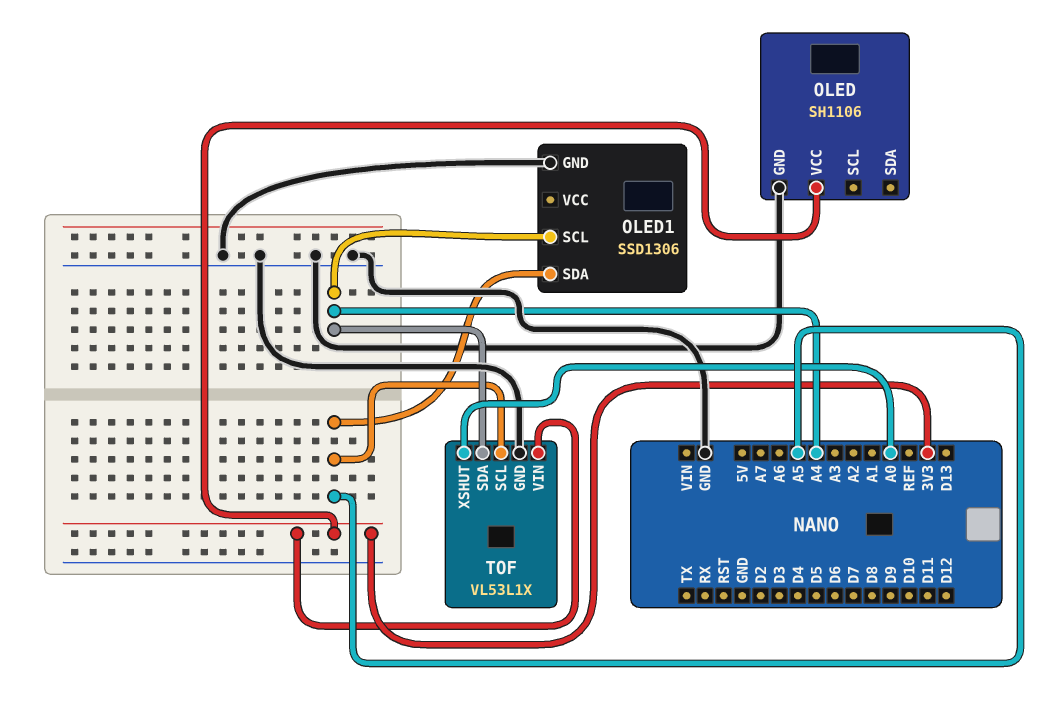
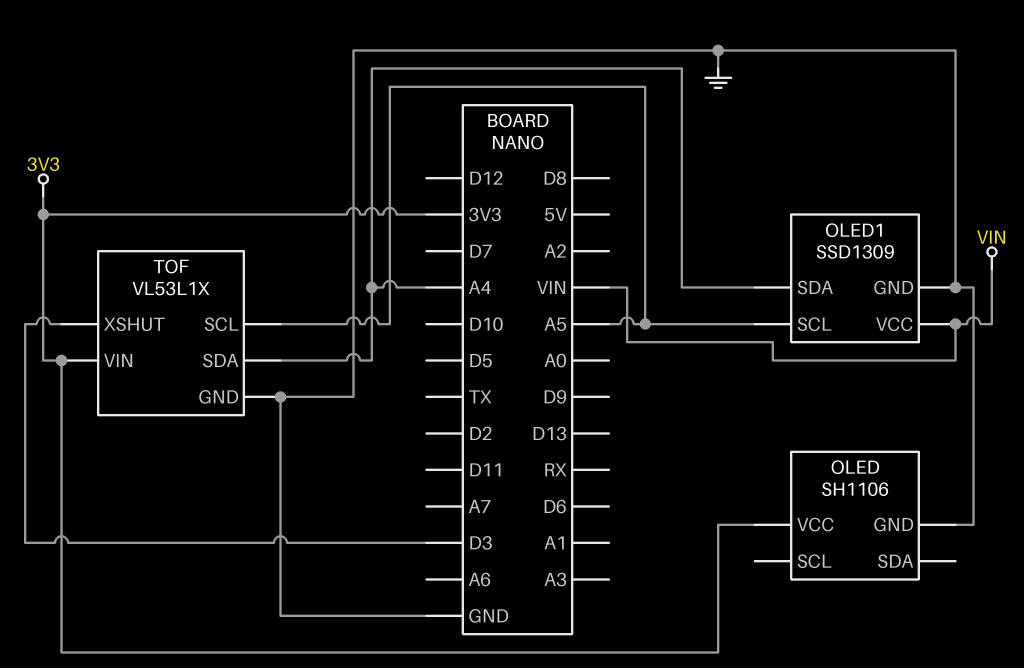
OLED1: SSD1306 -> SSD1309
OLED1 pin SCL: A4 -> A5
OLED1 pin SDA: A5 -> A4
OLED1 pin VCC: none -> VIN
TOF pin XSHUT: A0 -> D3

